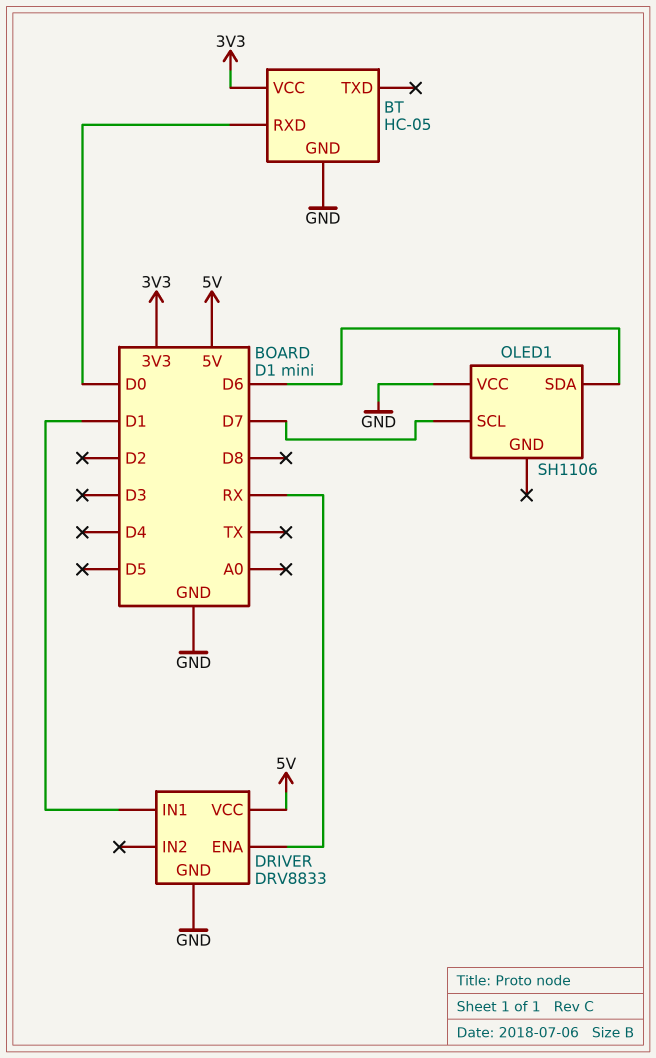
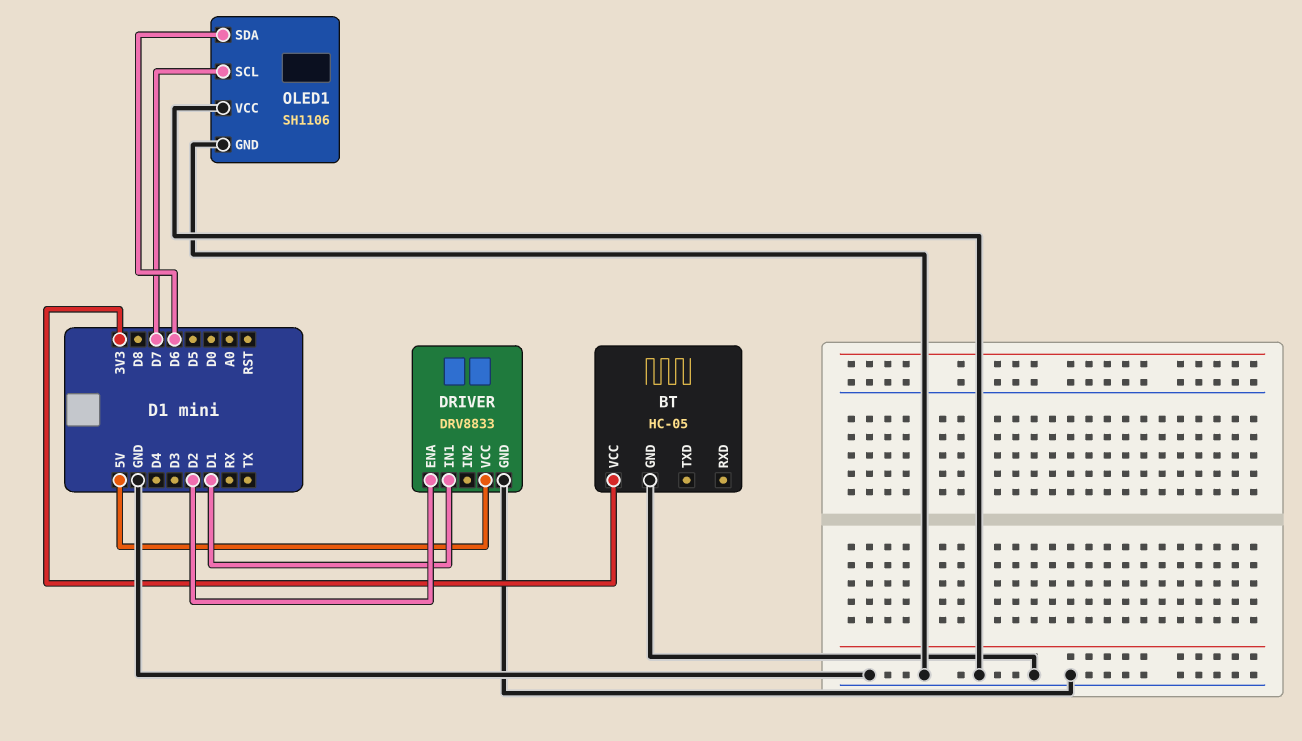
BT pin RXD: D0 -> none
DRIVER pin ENA: RX -> D2
OLED1 pin GND: none -> GND

